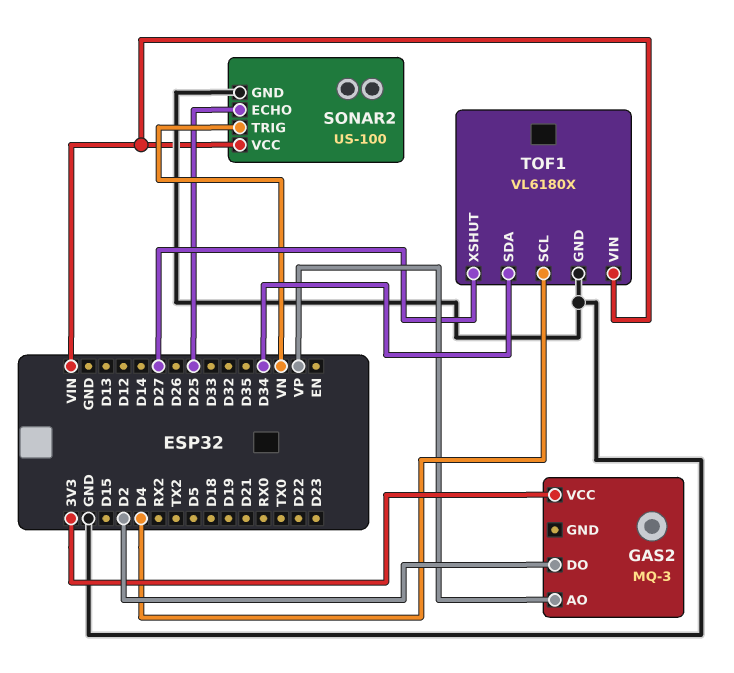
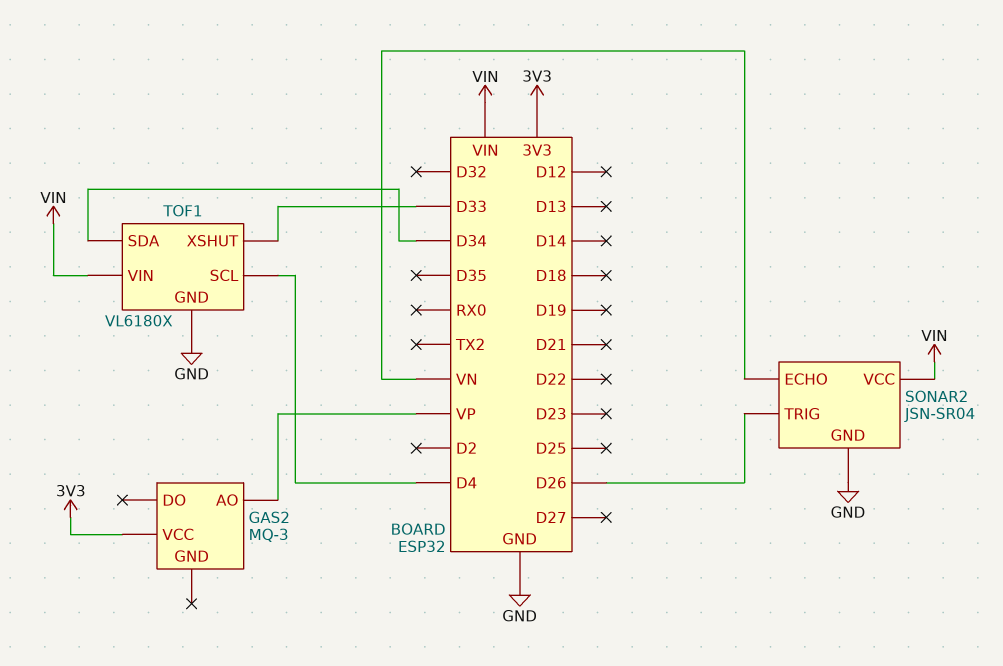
GAS2 pin DO: D2 -> none
SONAR2: US-100 -> JSN-SR04
SONAR2 pin ECHO: D25 -> VN
SONAR2 pin TRIG: VN -> D26
TOF1 pin XSHUT: D27 -> D33

